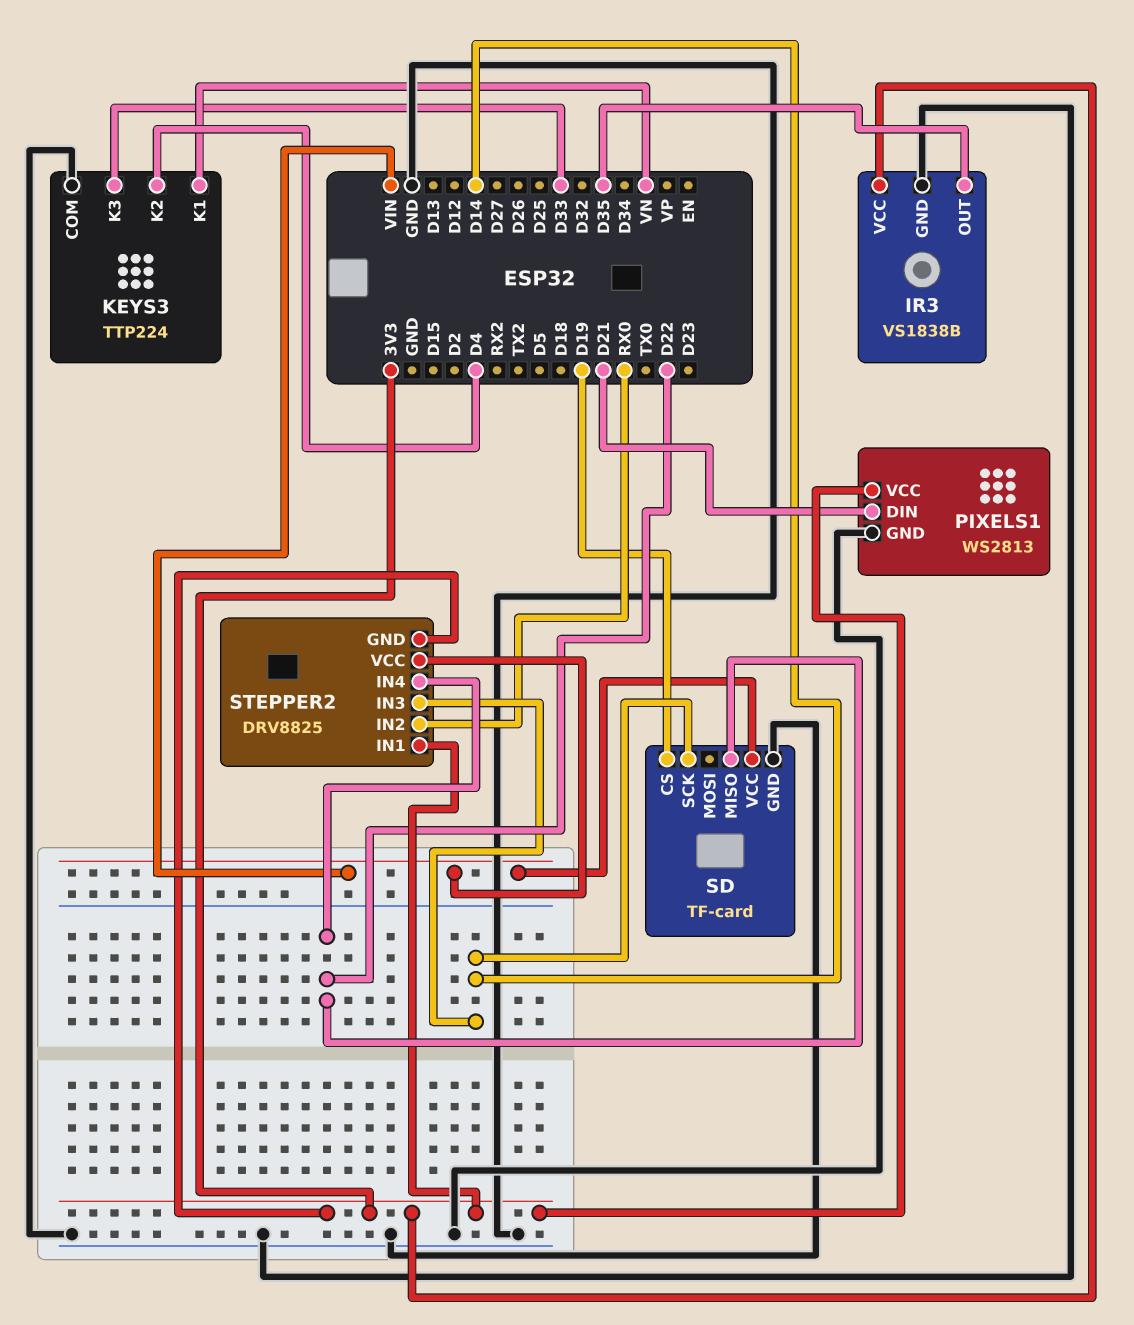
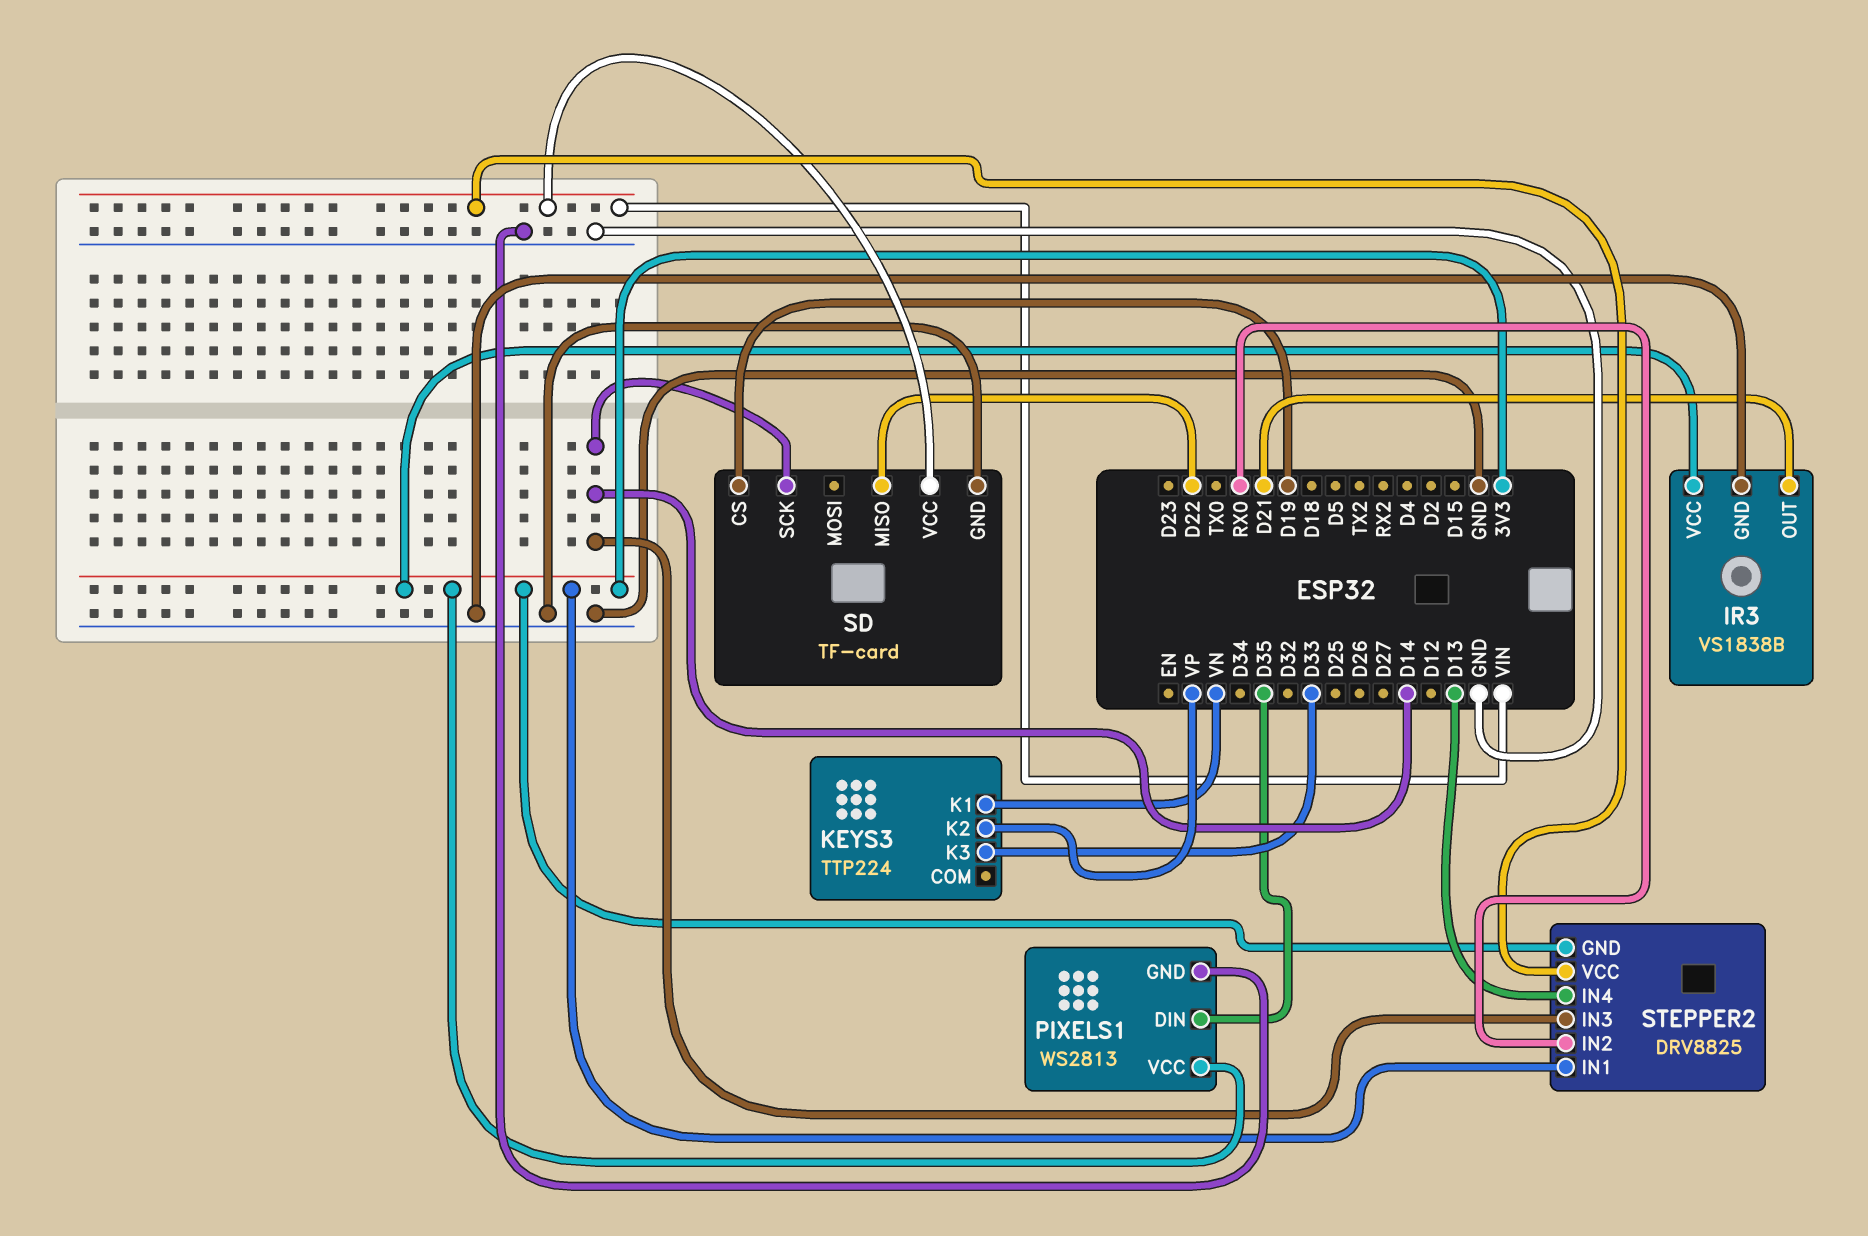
IR3 pin OUT: D35 -> D21
KEYS3 pin COM: GND -> none
KEYS3 pin K2: D4 -> VP
PIXELS1 pin DIN: D21 -> D35
STEPPER2 pin IN4: D22 -> D13

